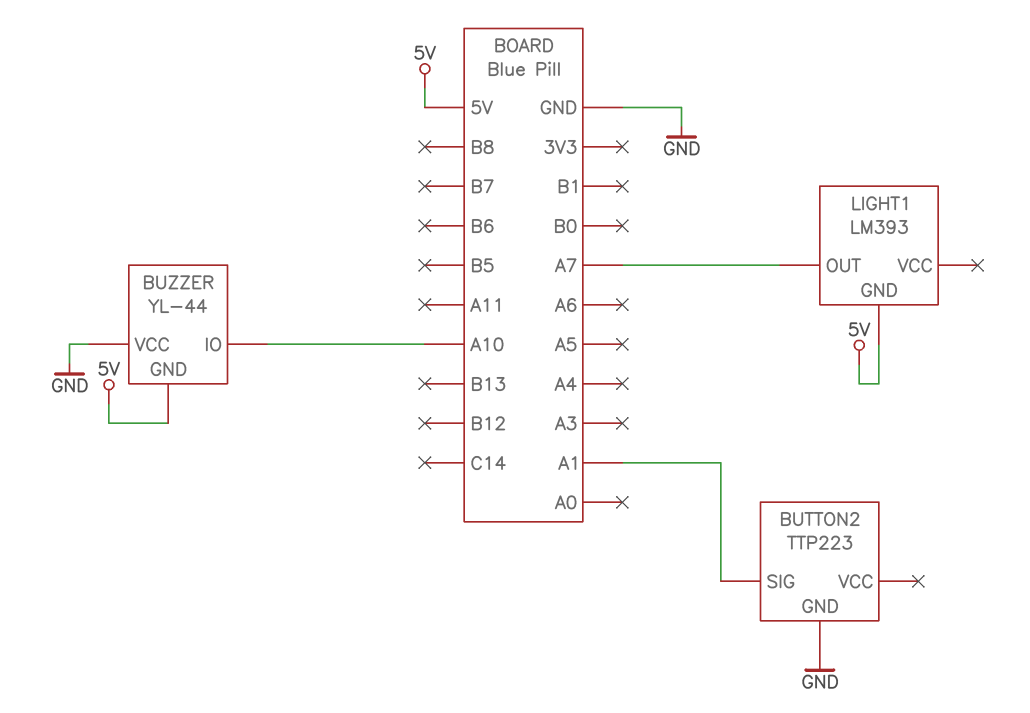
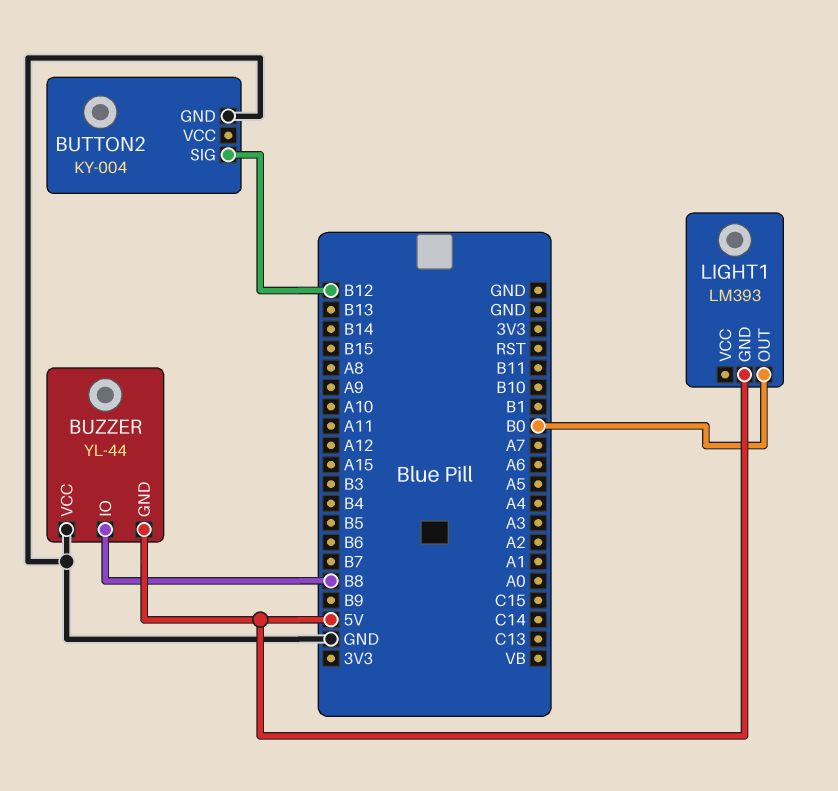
BUTTON2: TTP223 -> KY-004
BUTTON2 pin SIG: A1 -> B12
BUZZER pin IO: A10 -> B8
LIGHT1 pin OUT: A7 -> B0

